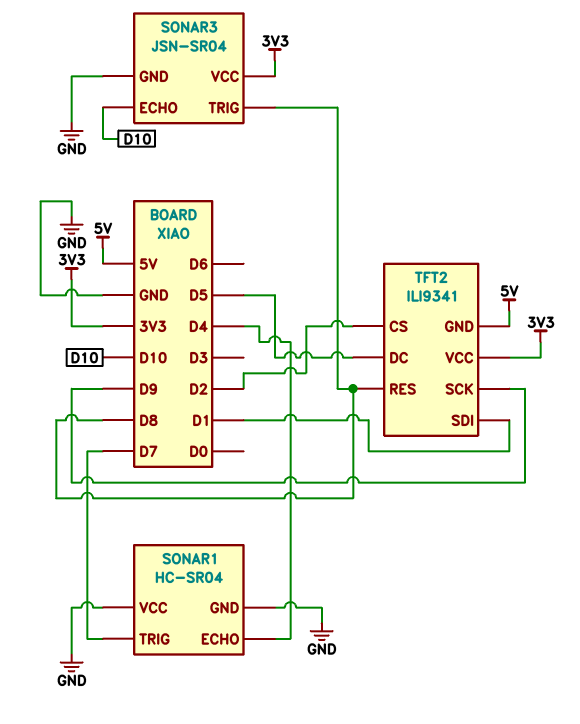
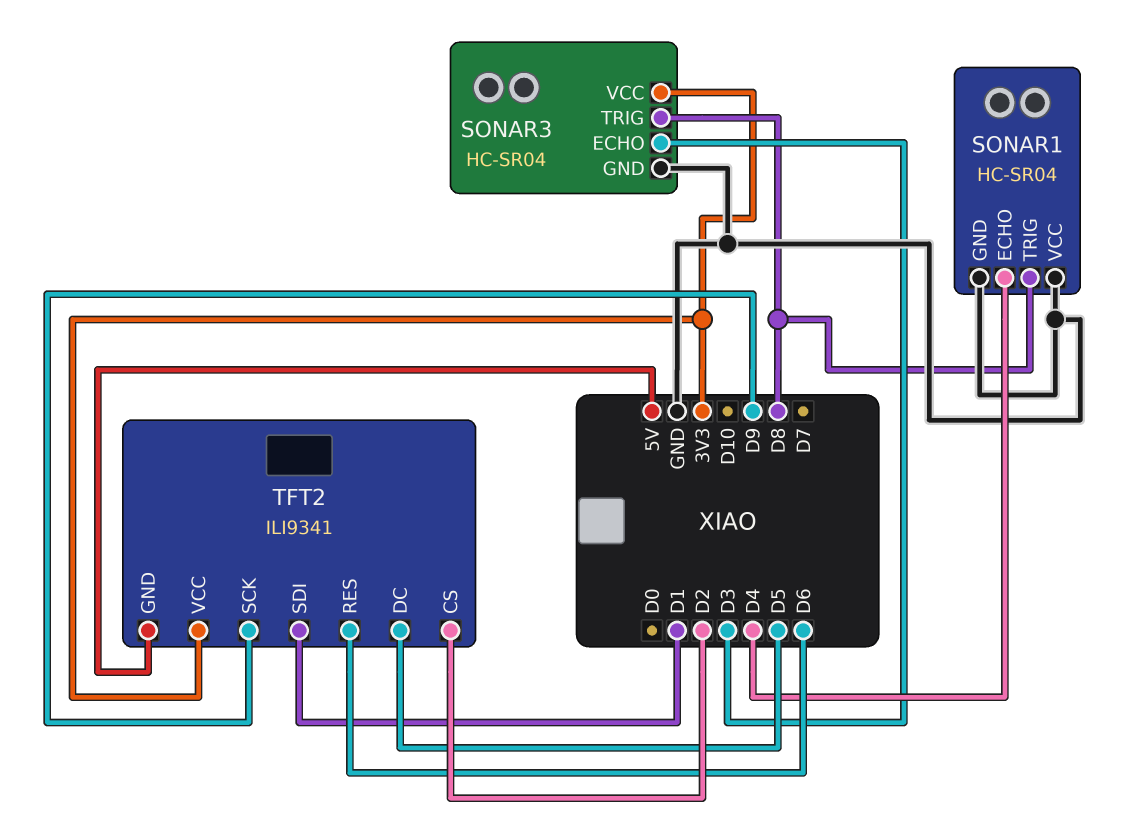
SONAR1 pin TRIG: D7 -> D8
SONAR3: JSN-SR04 -> HC-SR04
SONAR3 pin ECHO: D10 -> D3
TFT2 pin RES: D8 -> D6

